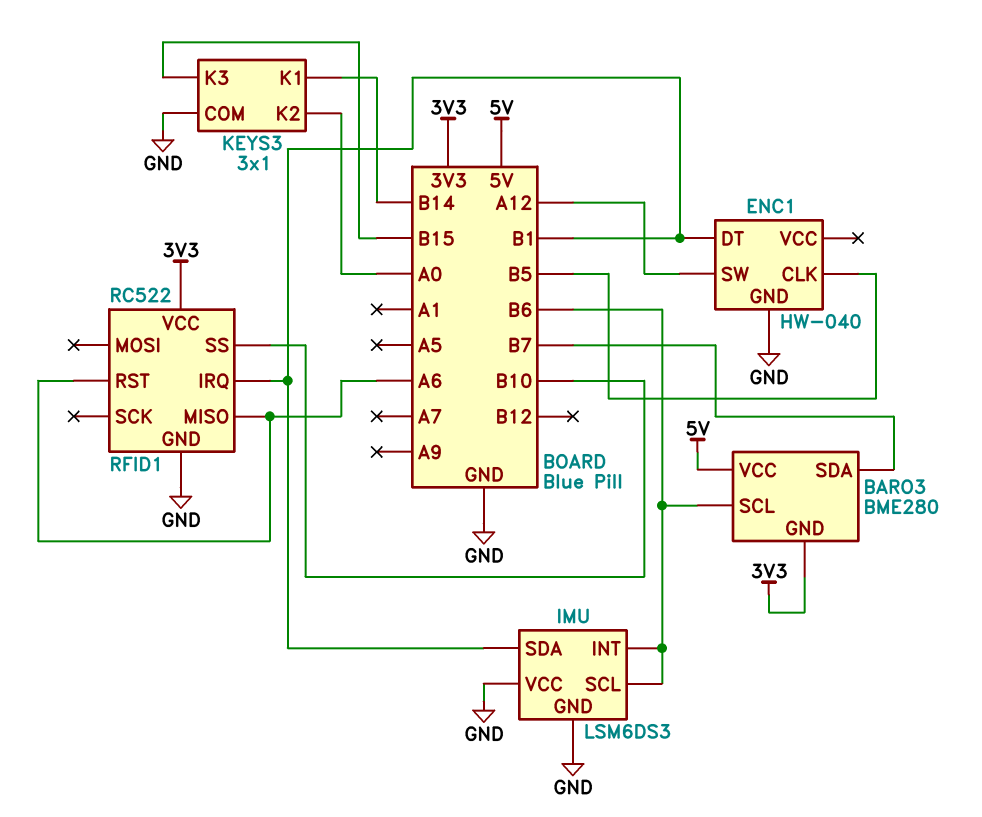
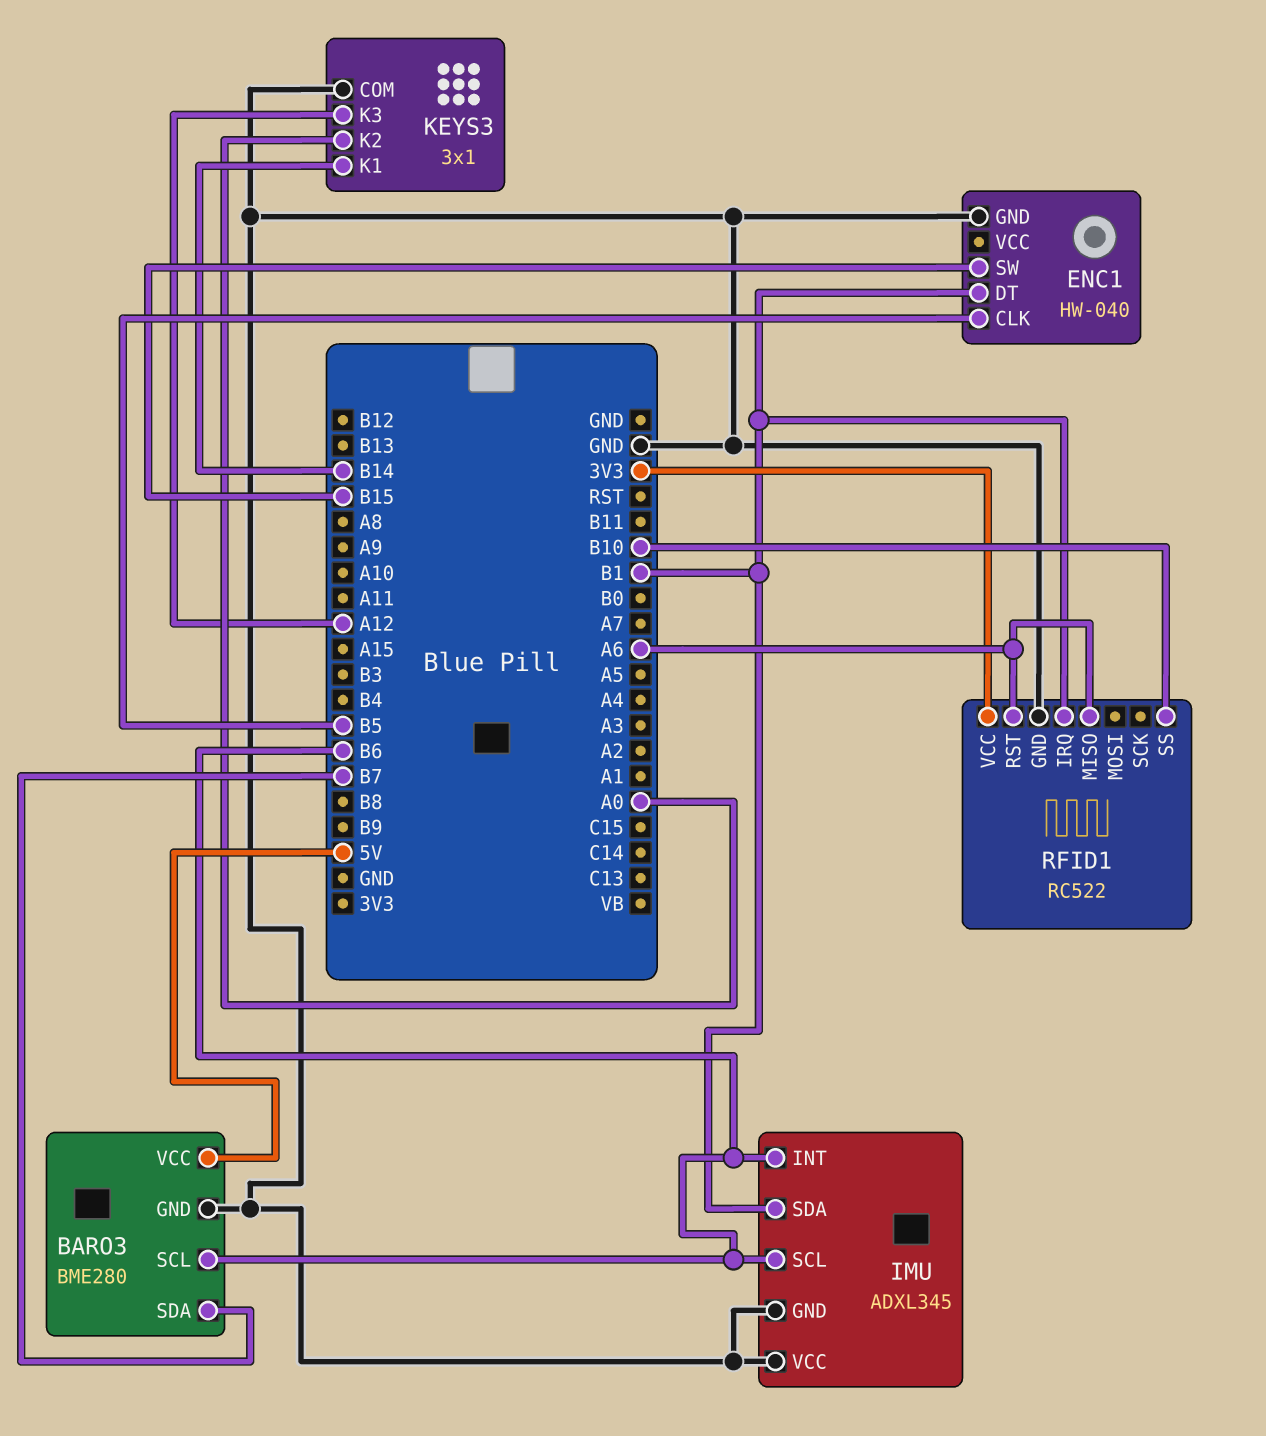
BARO3 pin GND: 3V3 -> GND
ENC1 pin SW: A12 -> B15
IMU: LSM6DS3 -> ADXL345
KEYS3 pin K3: B15 -> A12

